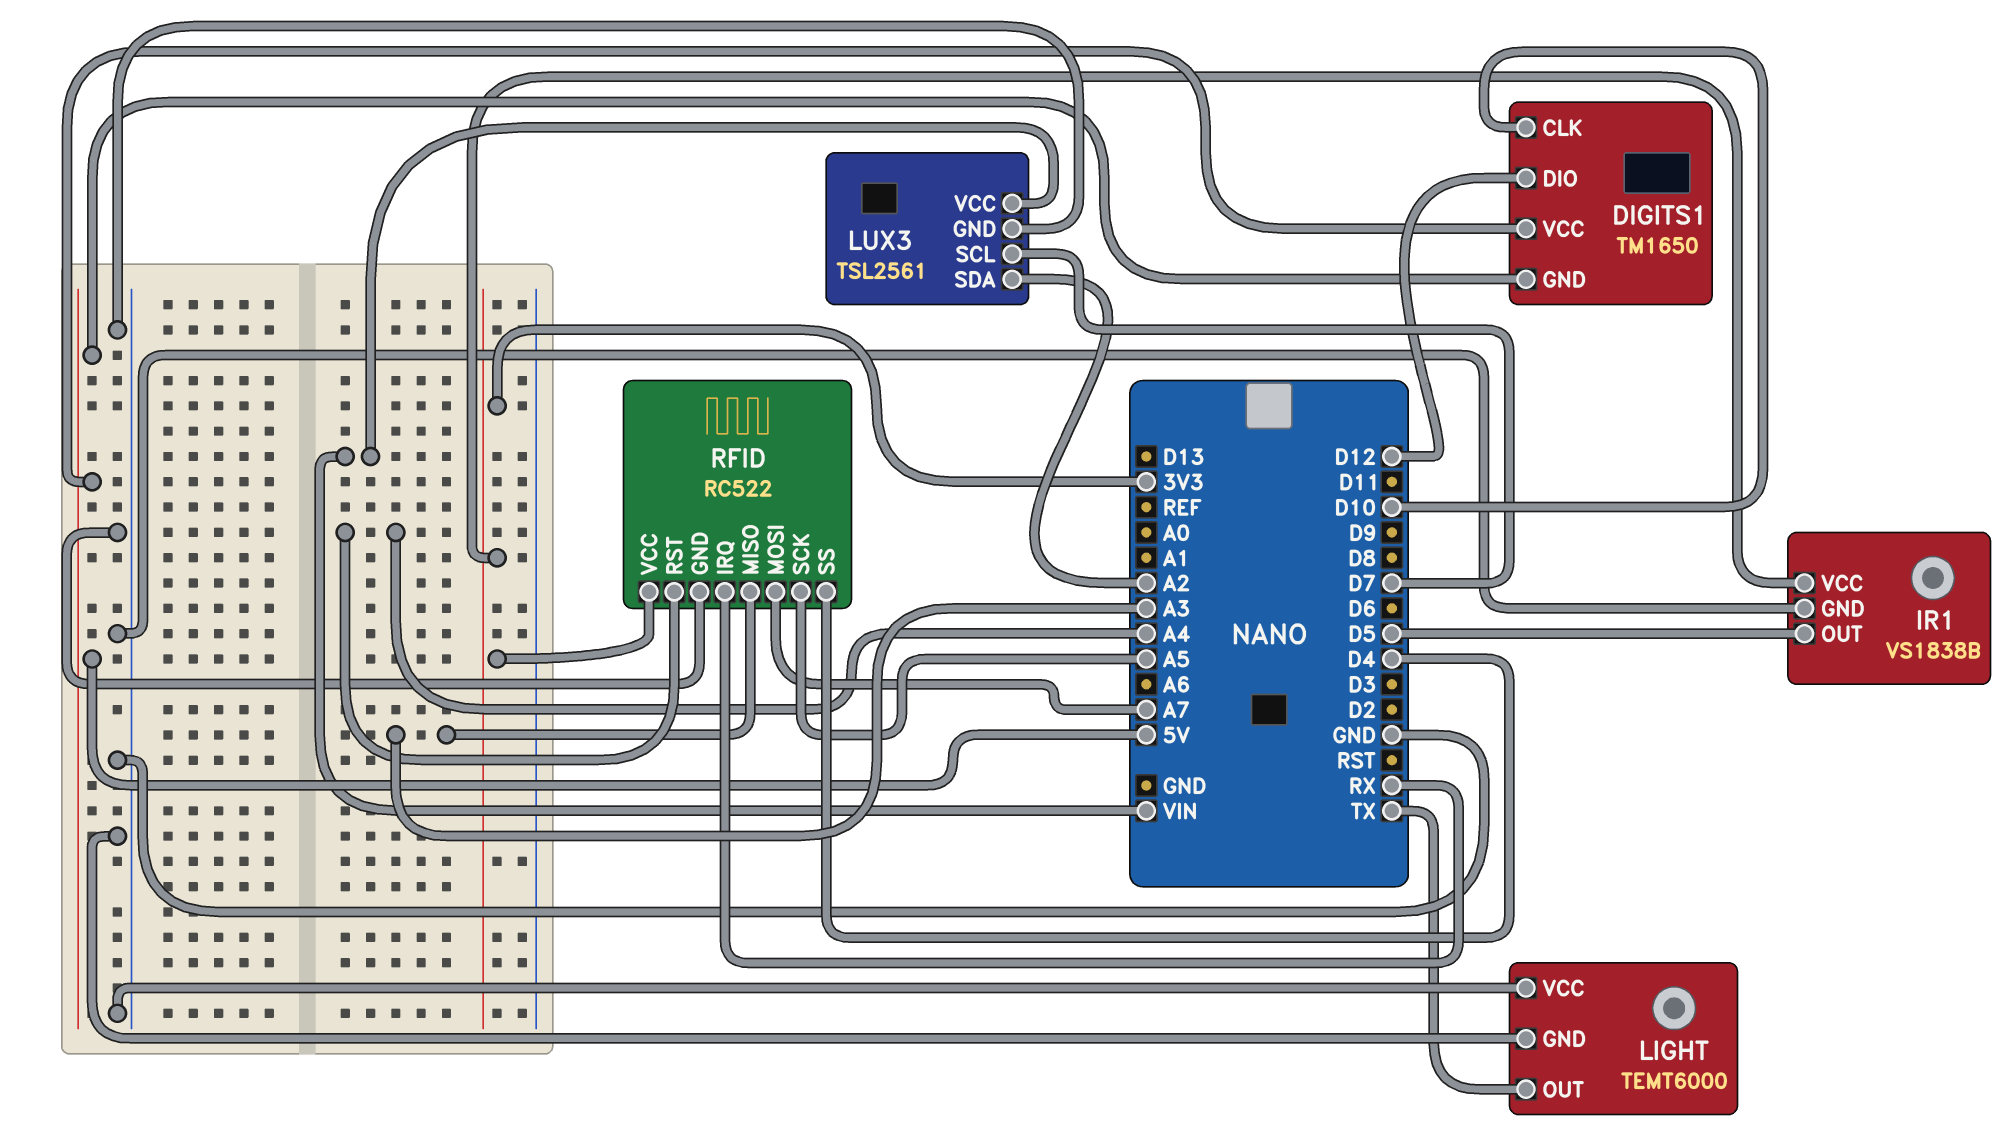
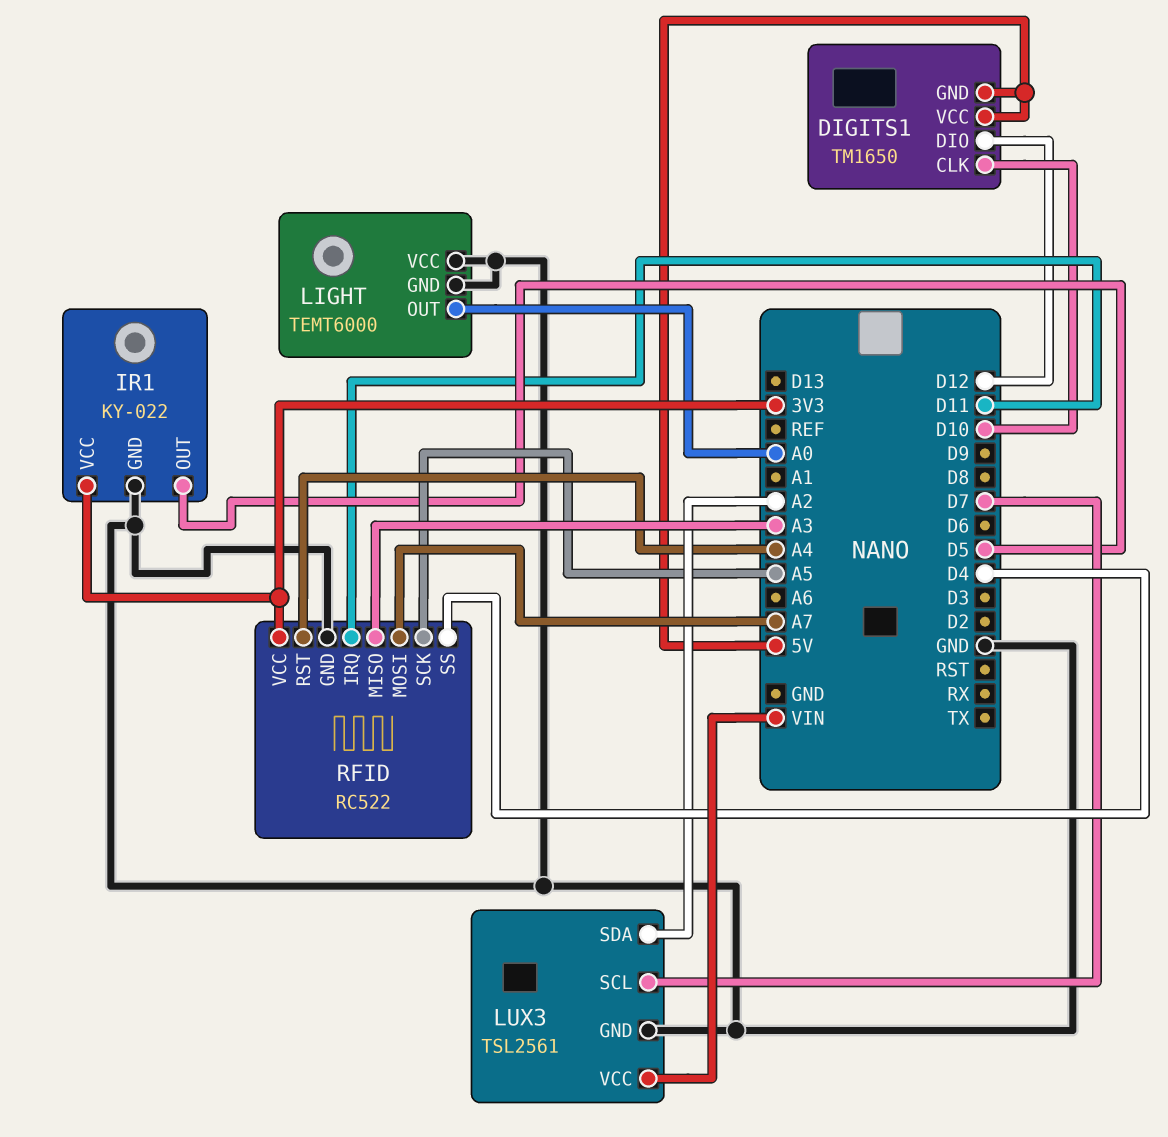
IR1: VS1838B -> KY-022
LIGHT pin OUT: TX -> A0
RFID pin IRQ: RX -> D11

